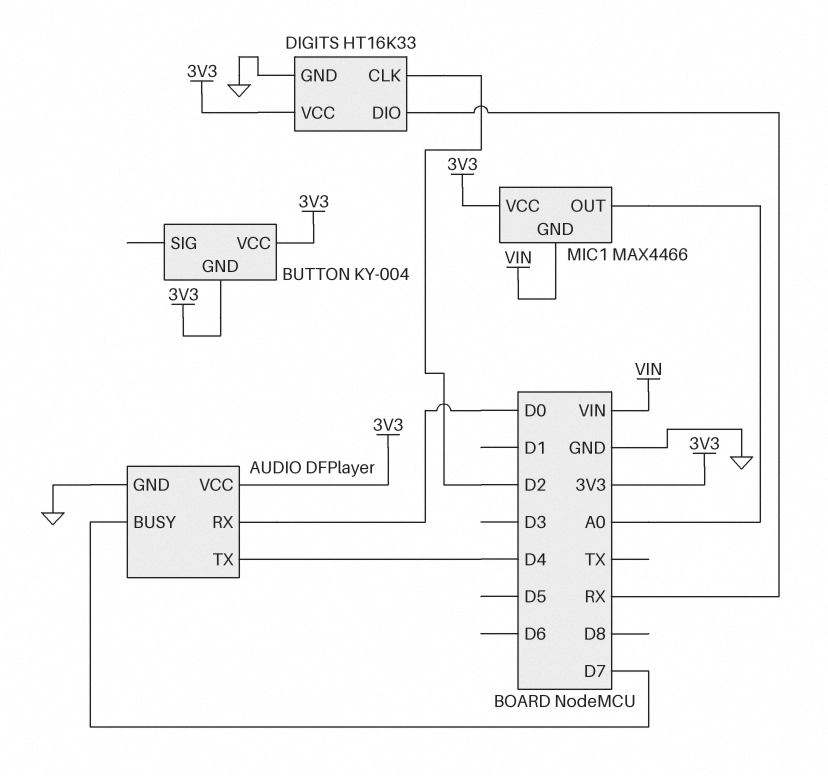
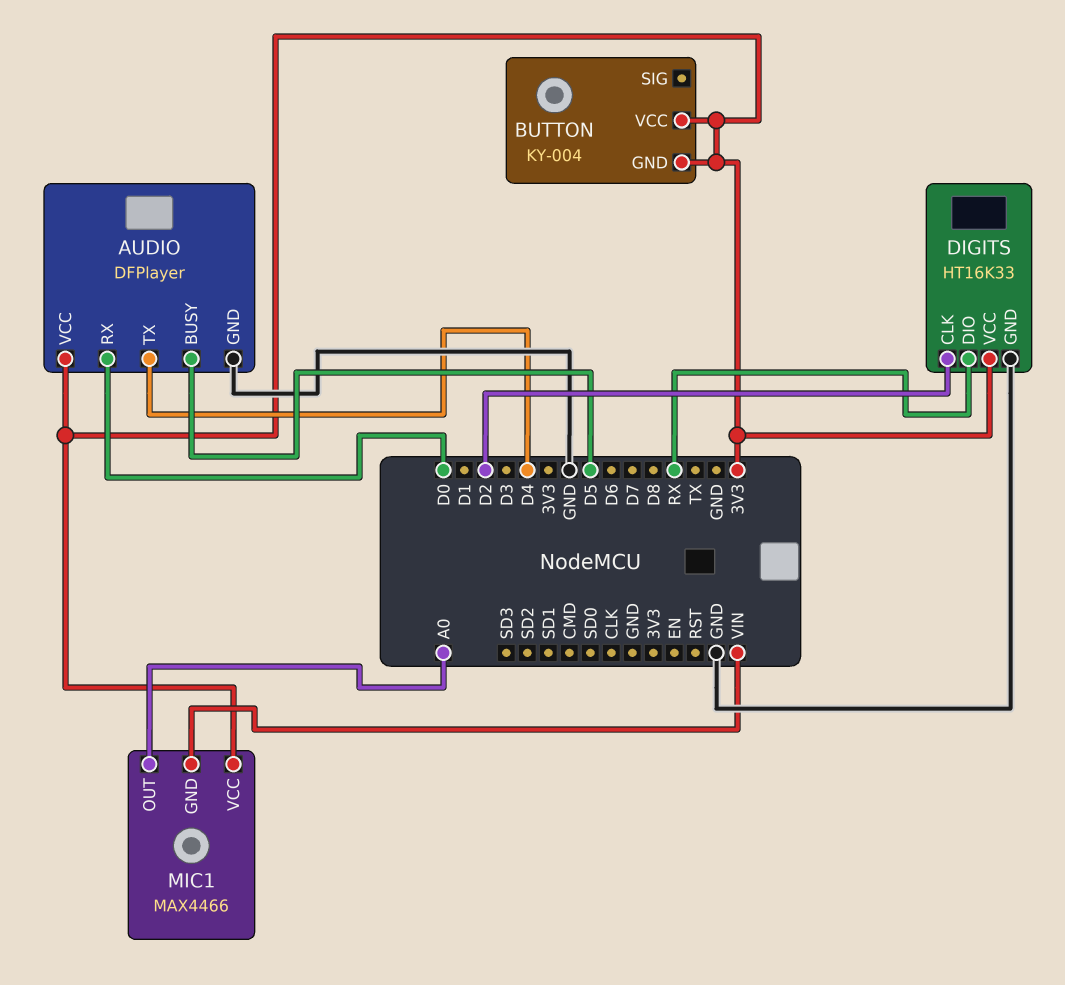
AUDIO pin BUSY: D7 -> D5

